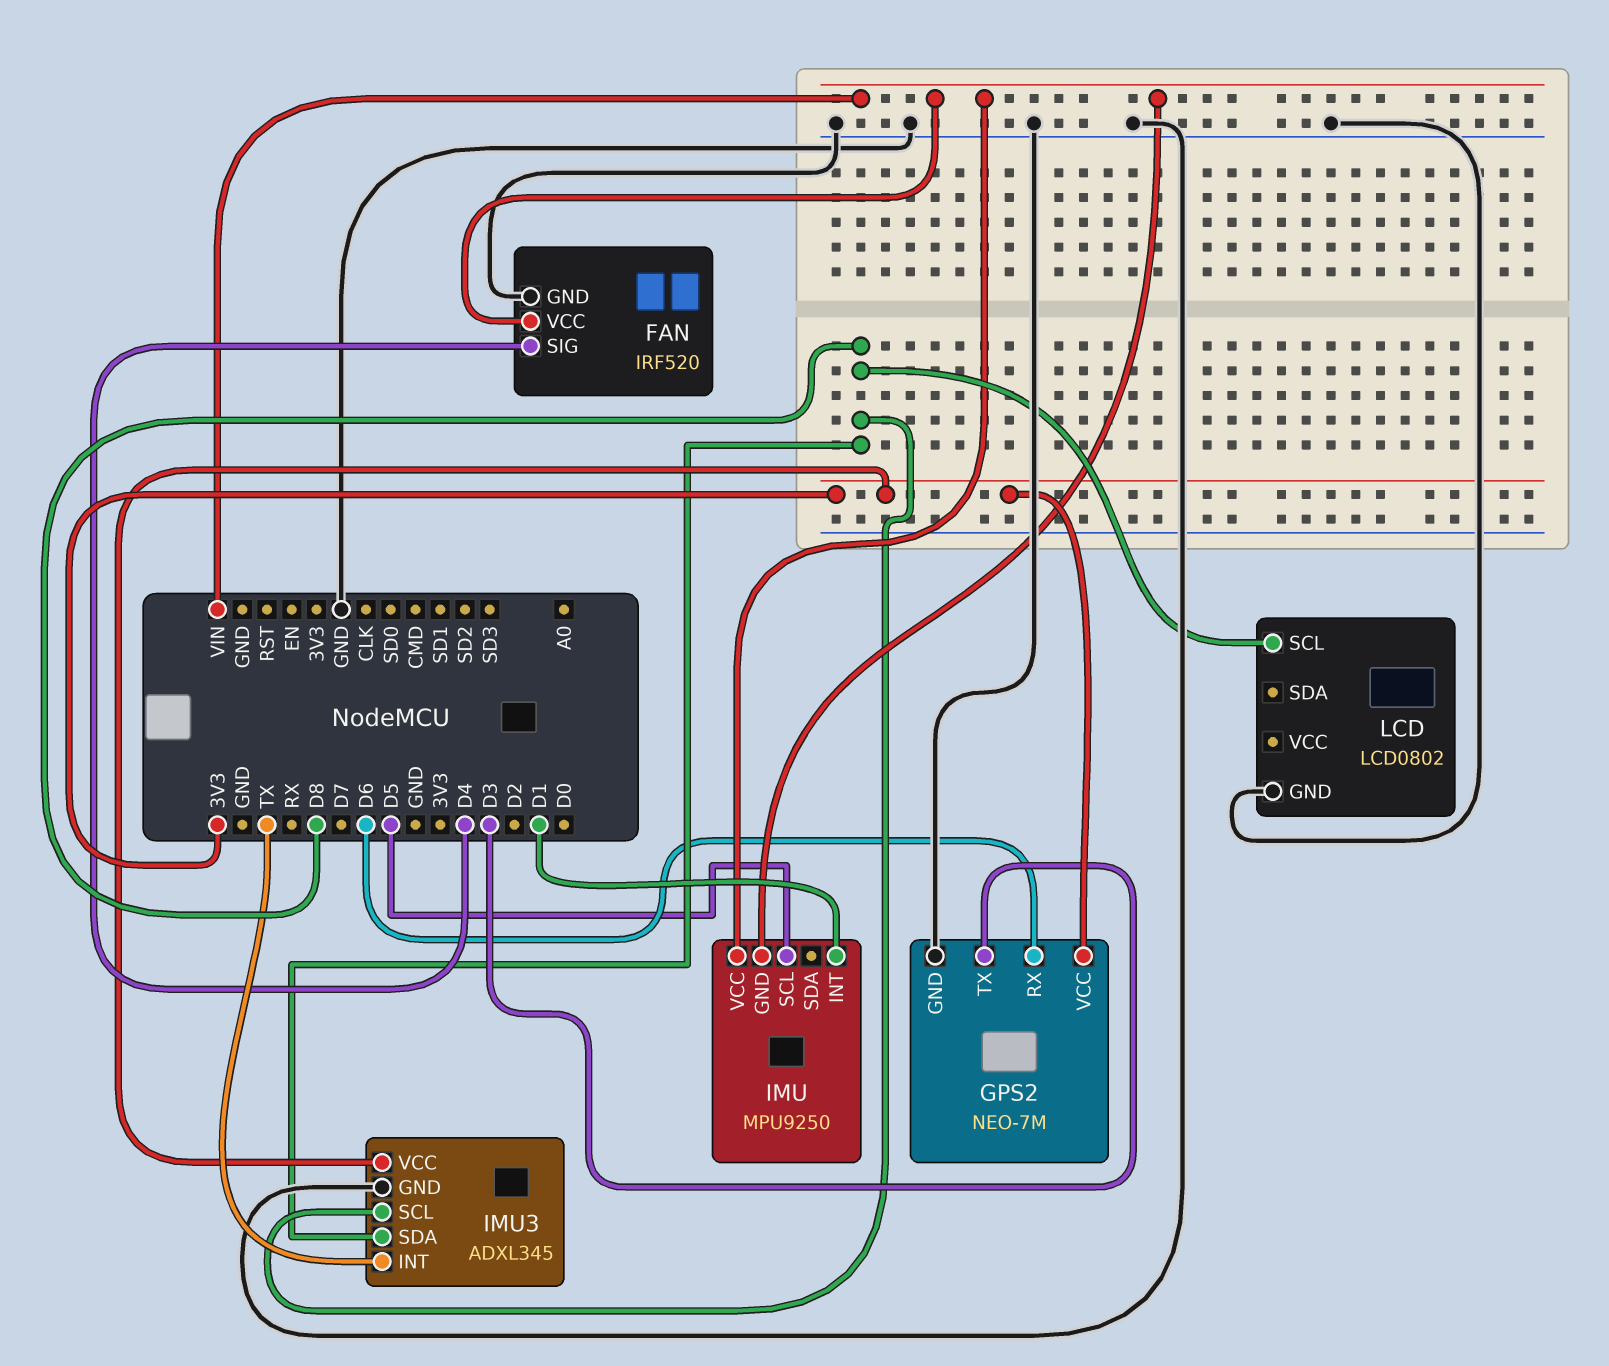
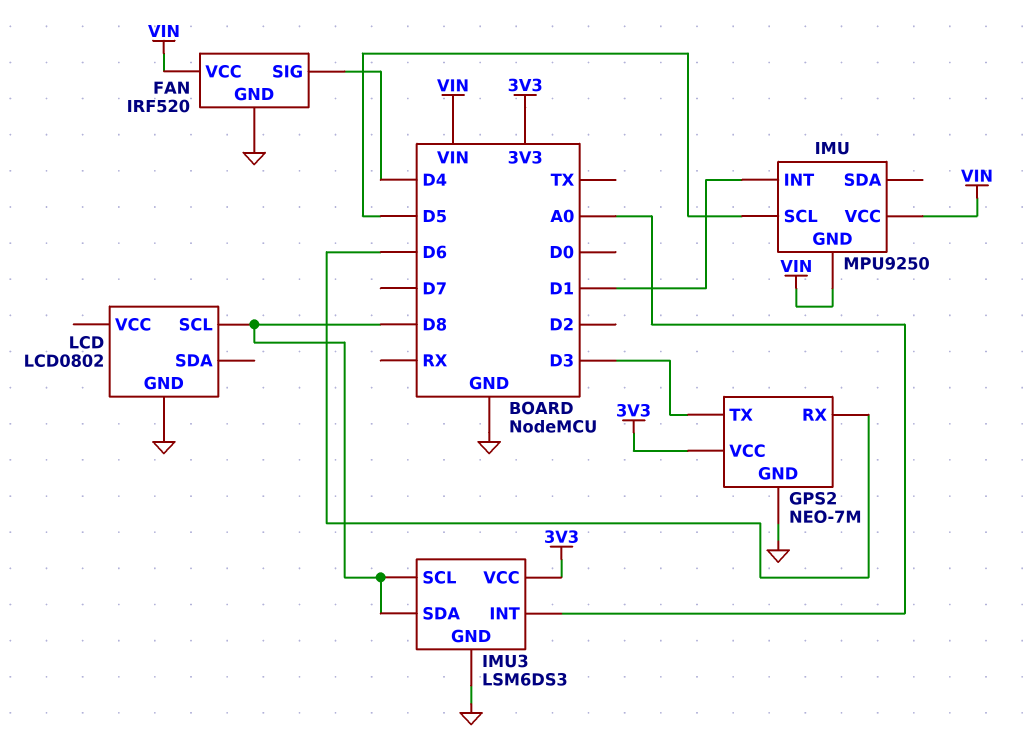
IMU3: ADXL345 -> LSM6DS3
IMU3 pin INT: TX -> A0

